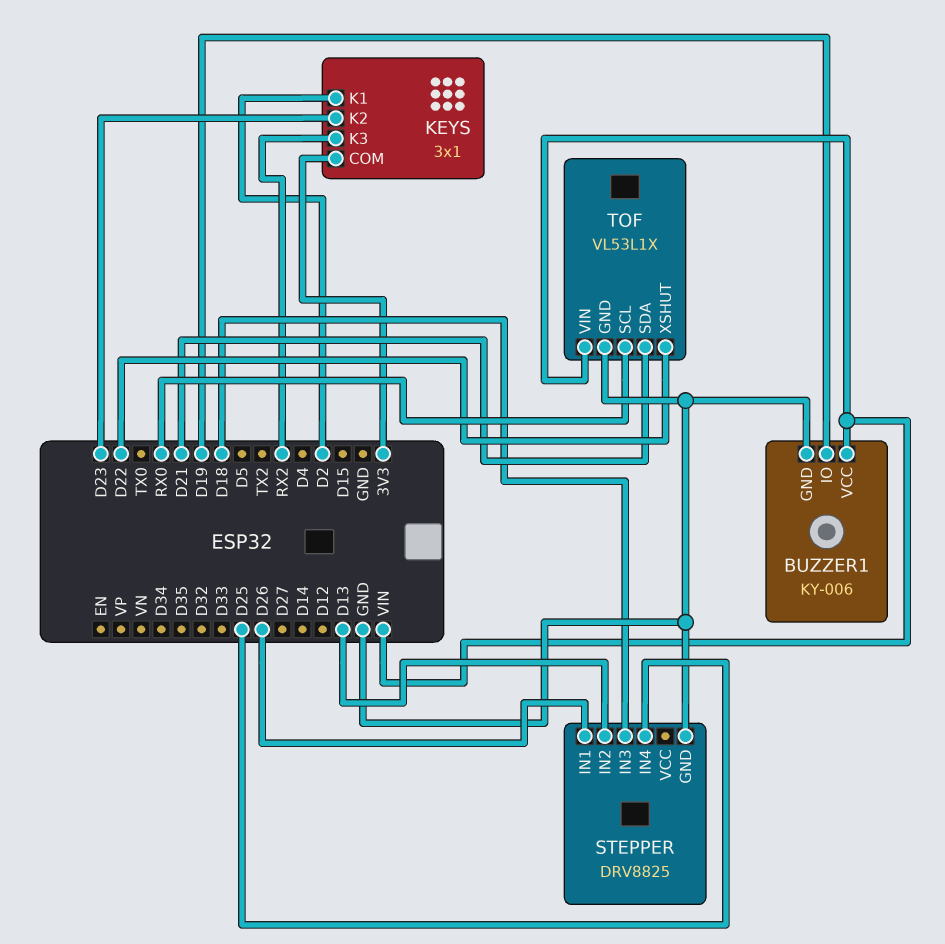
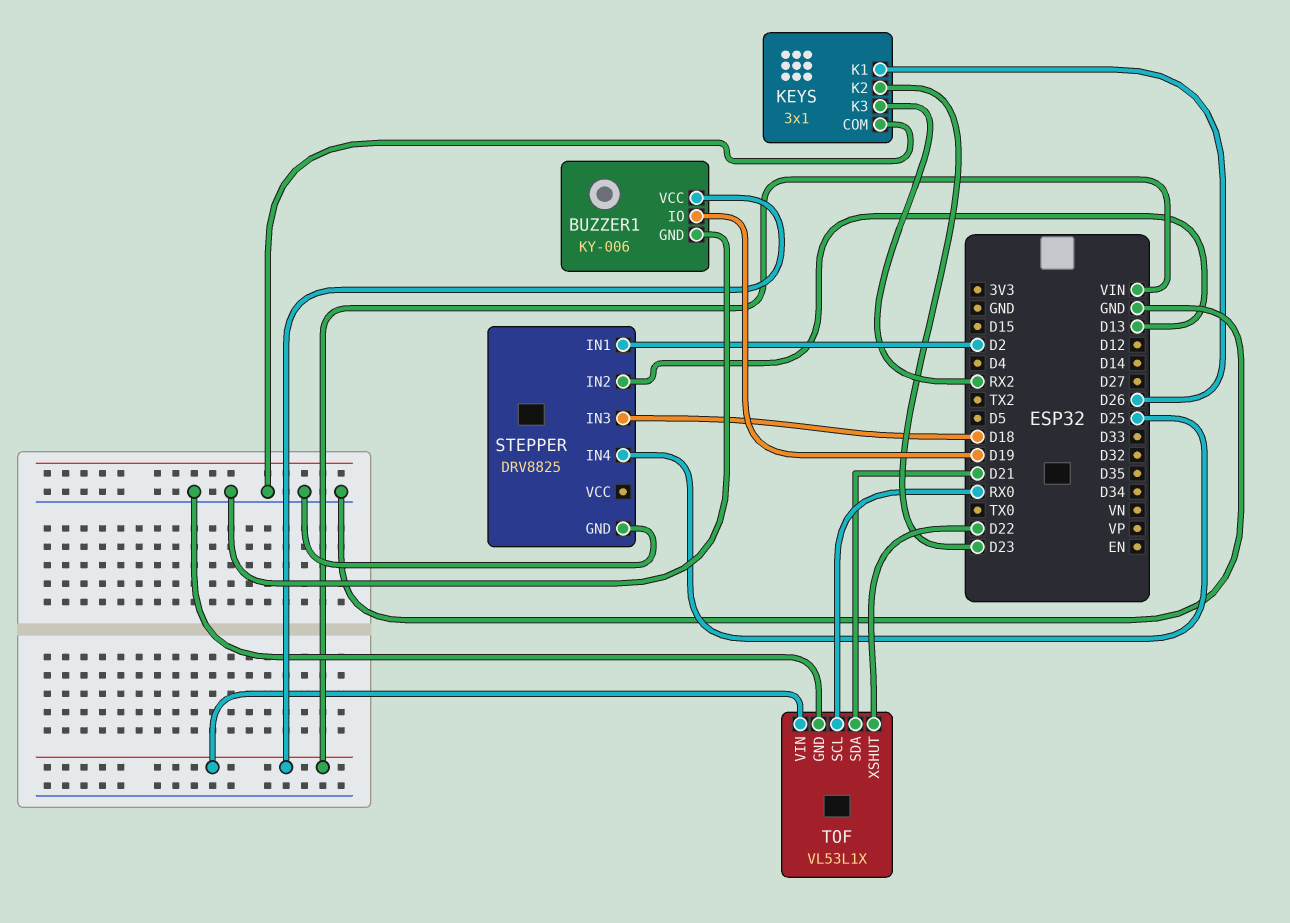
KEYS pin COM: 3V3 -> GND
KEYS pin K1: D2 -> D26
STEPPER pin IN1: D26 -> D2

